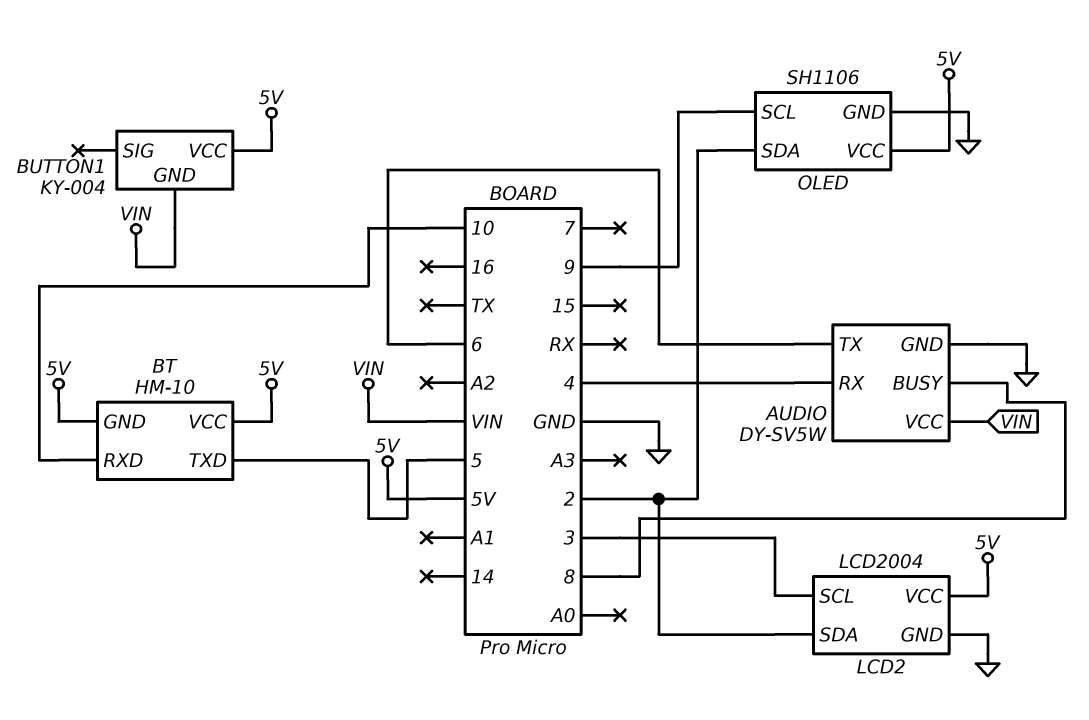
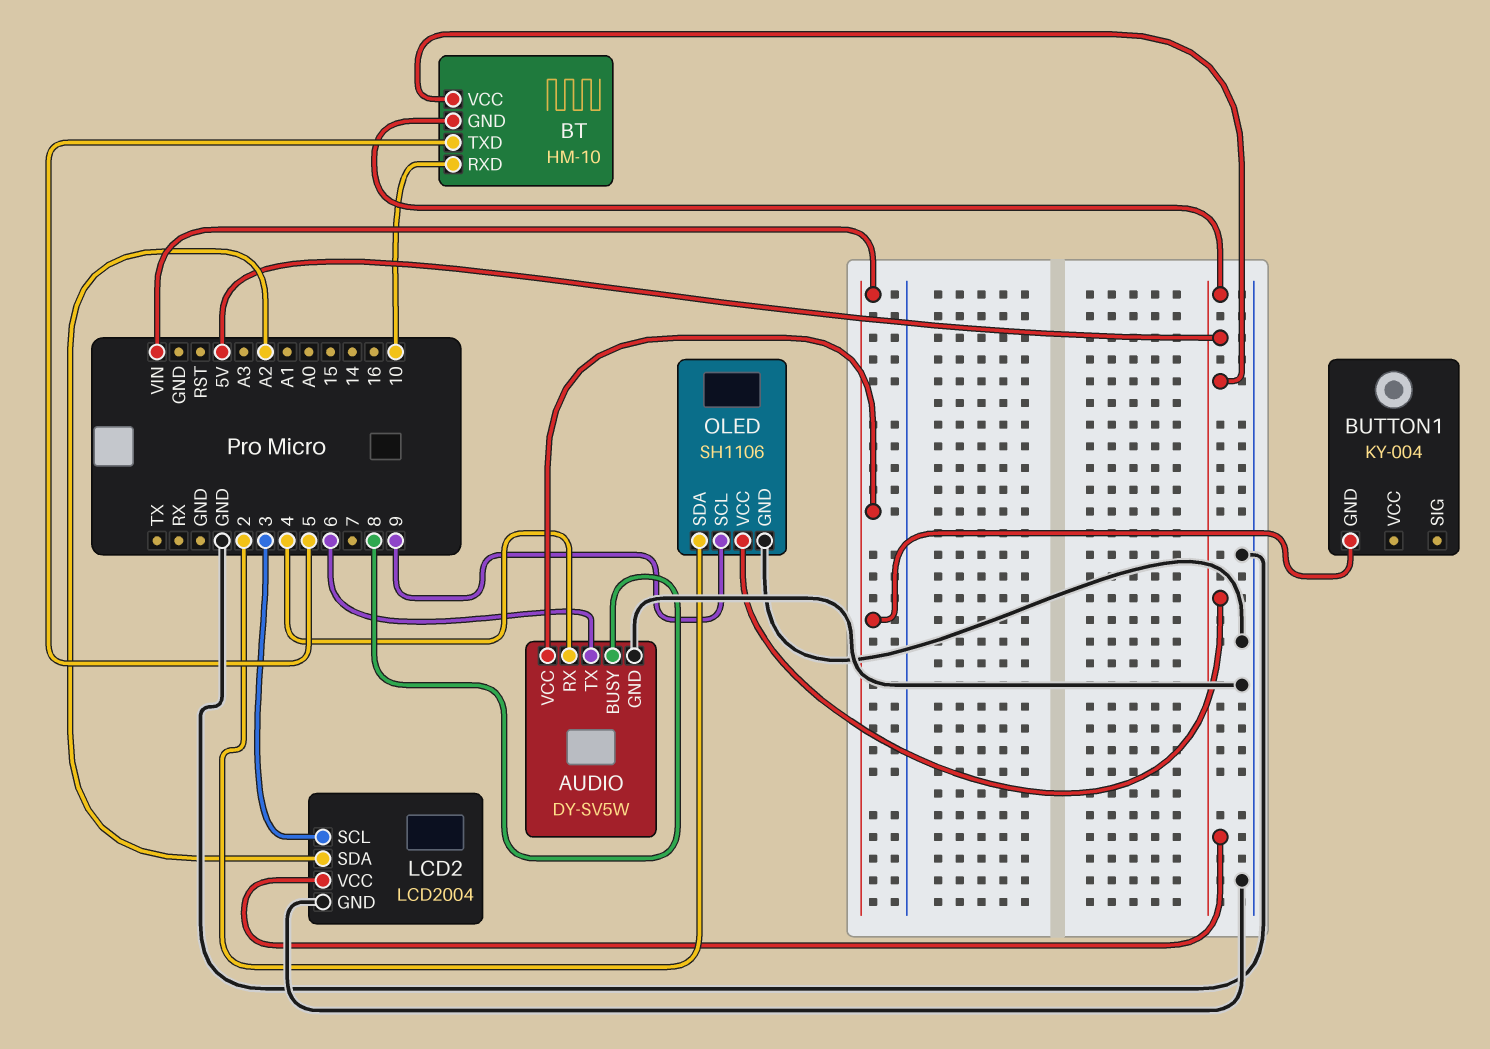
BUTTON1 pin VCC: 5V -> none
LCD2 pin SDA: 2 -> A2

